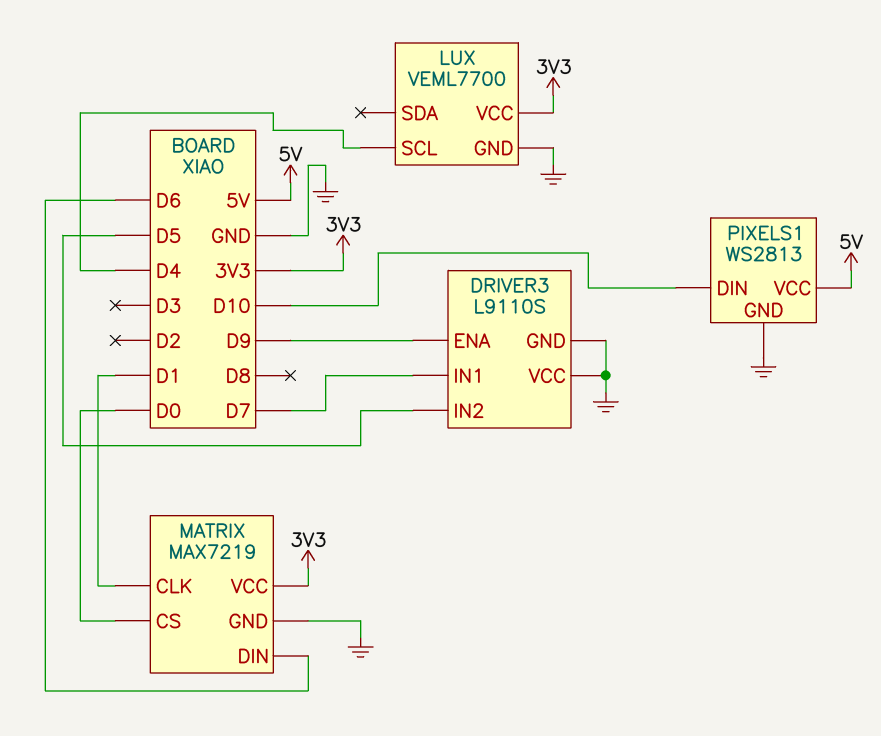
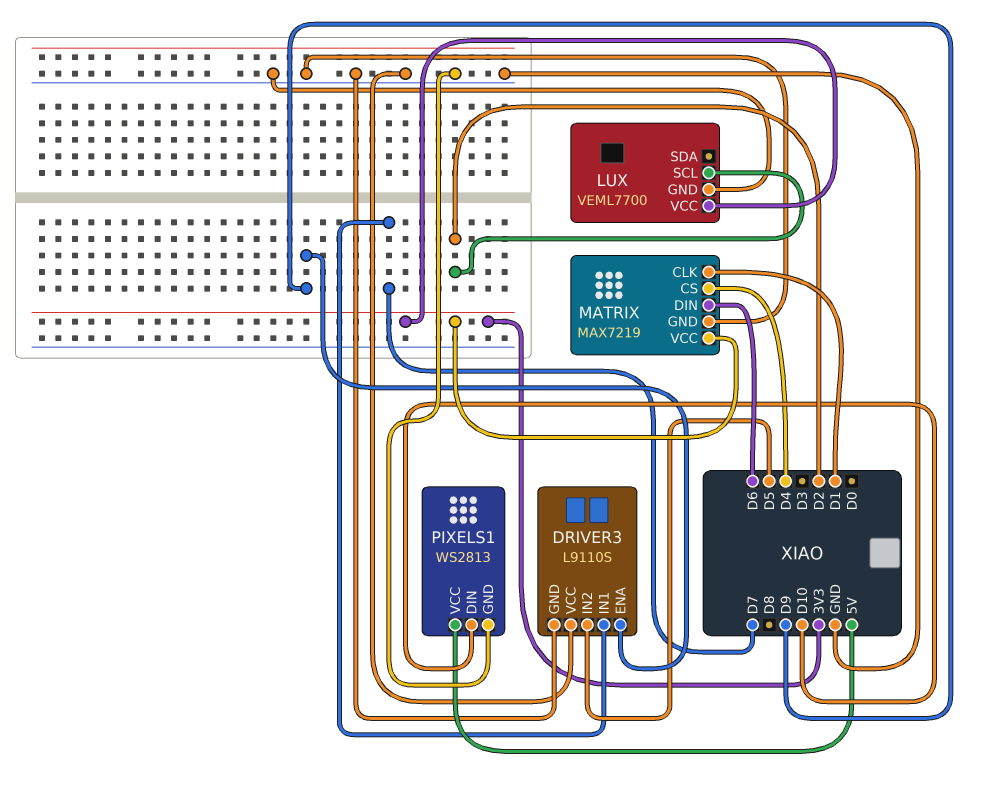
LUX pin SCL: D4 -> D2
MATRIX pin CS: D0 -> D4

